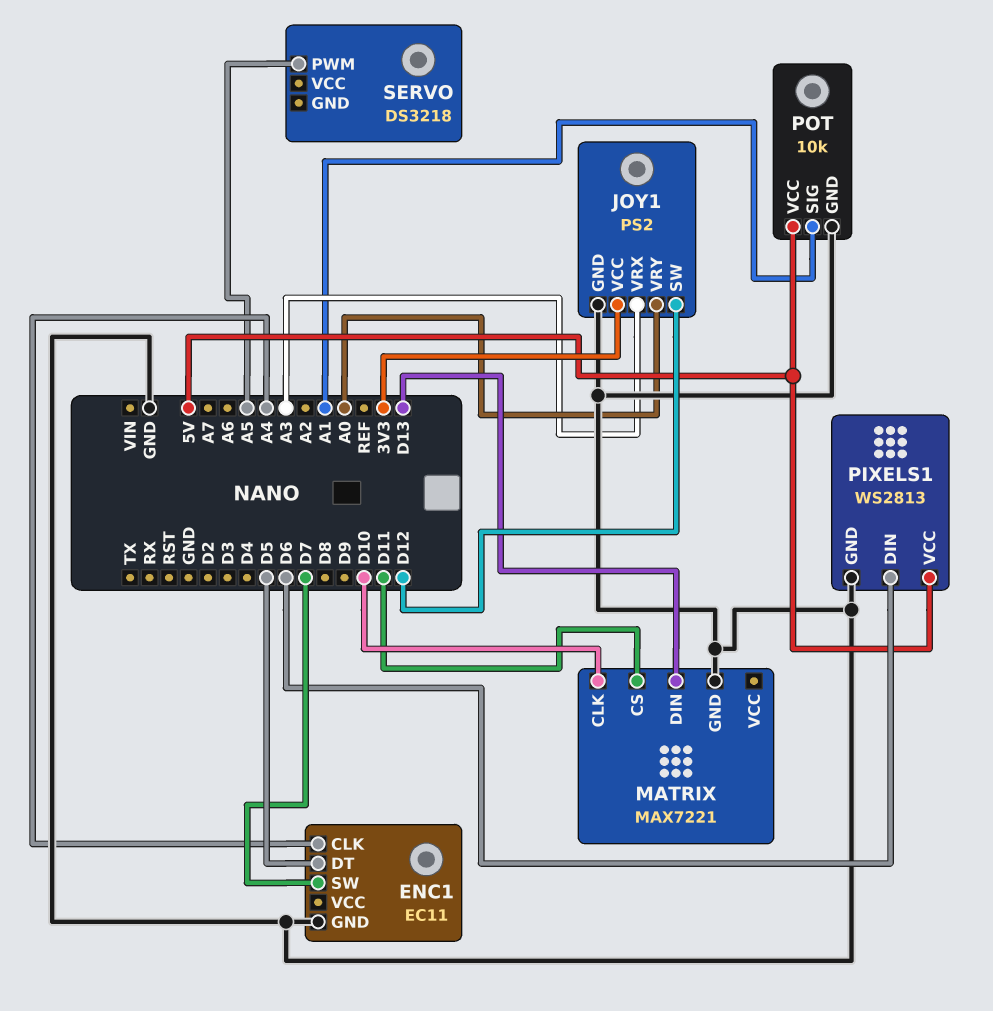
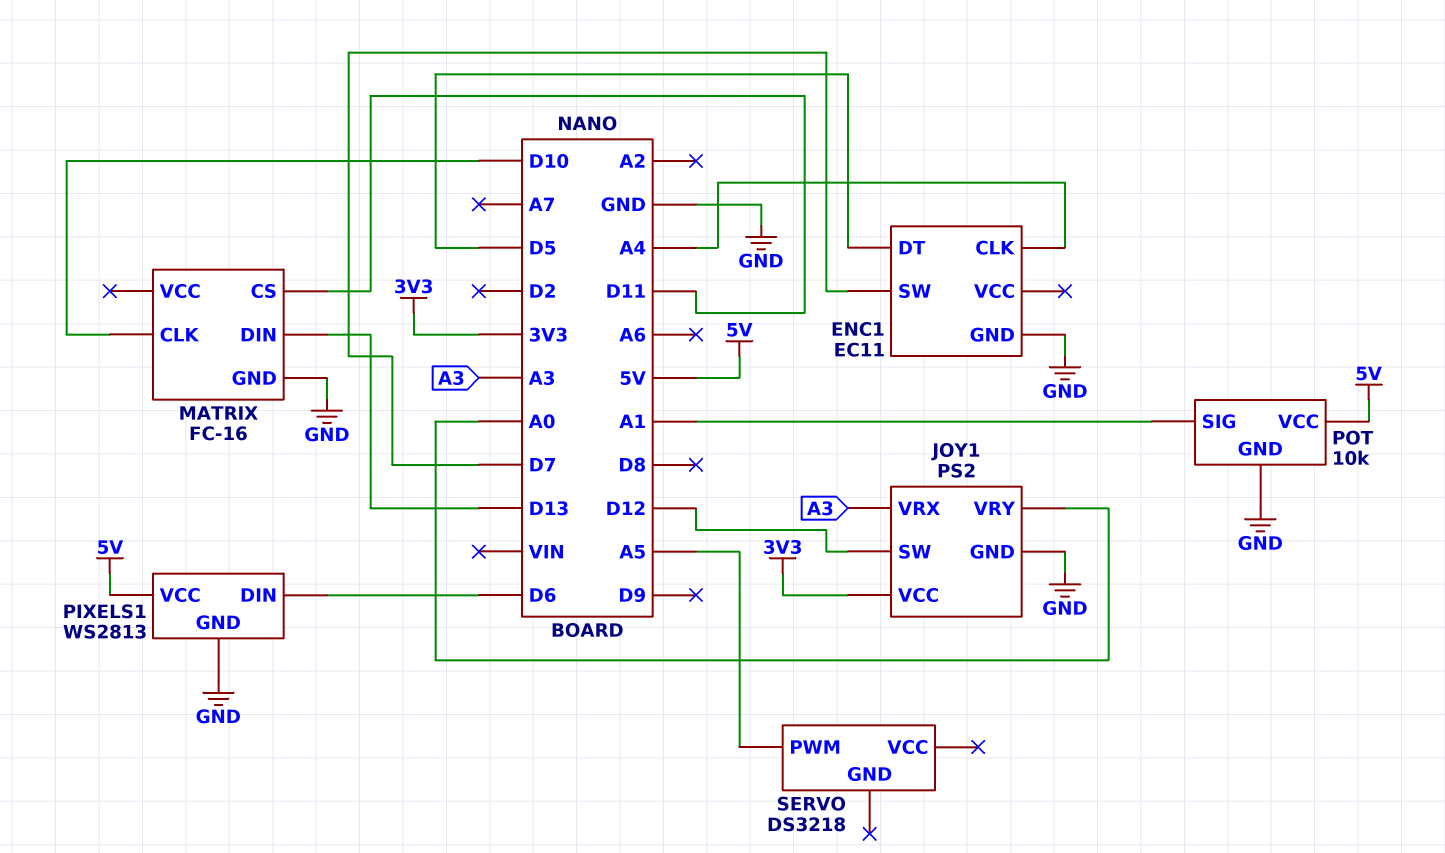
MATRIX: MAX7221 -> FC-16

